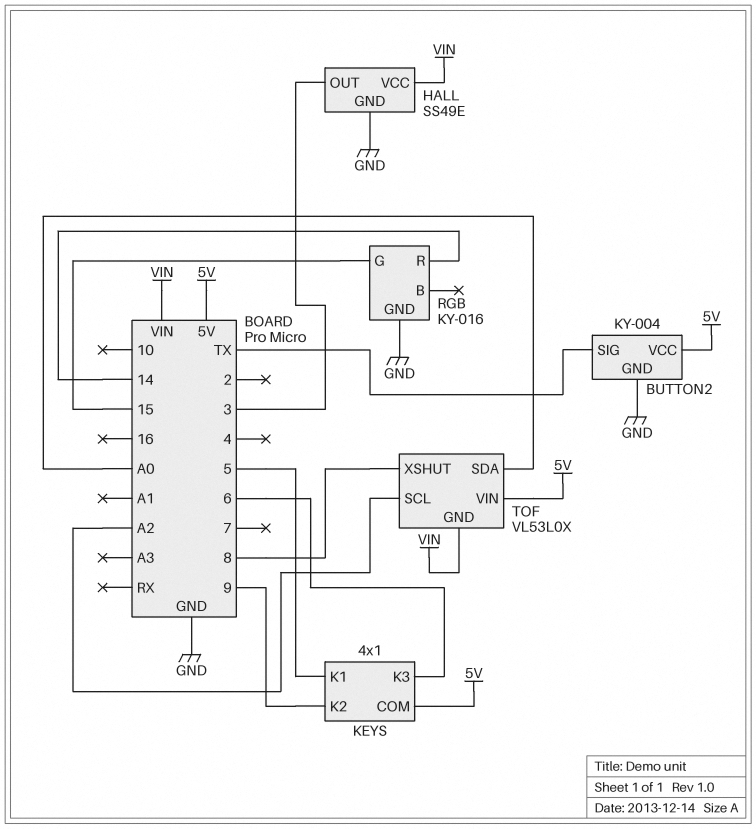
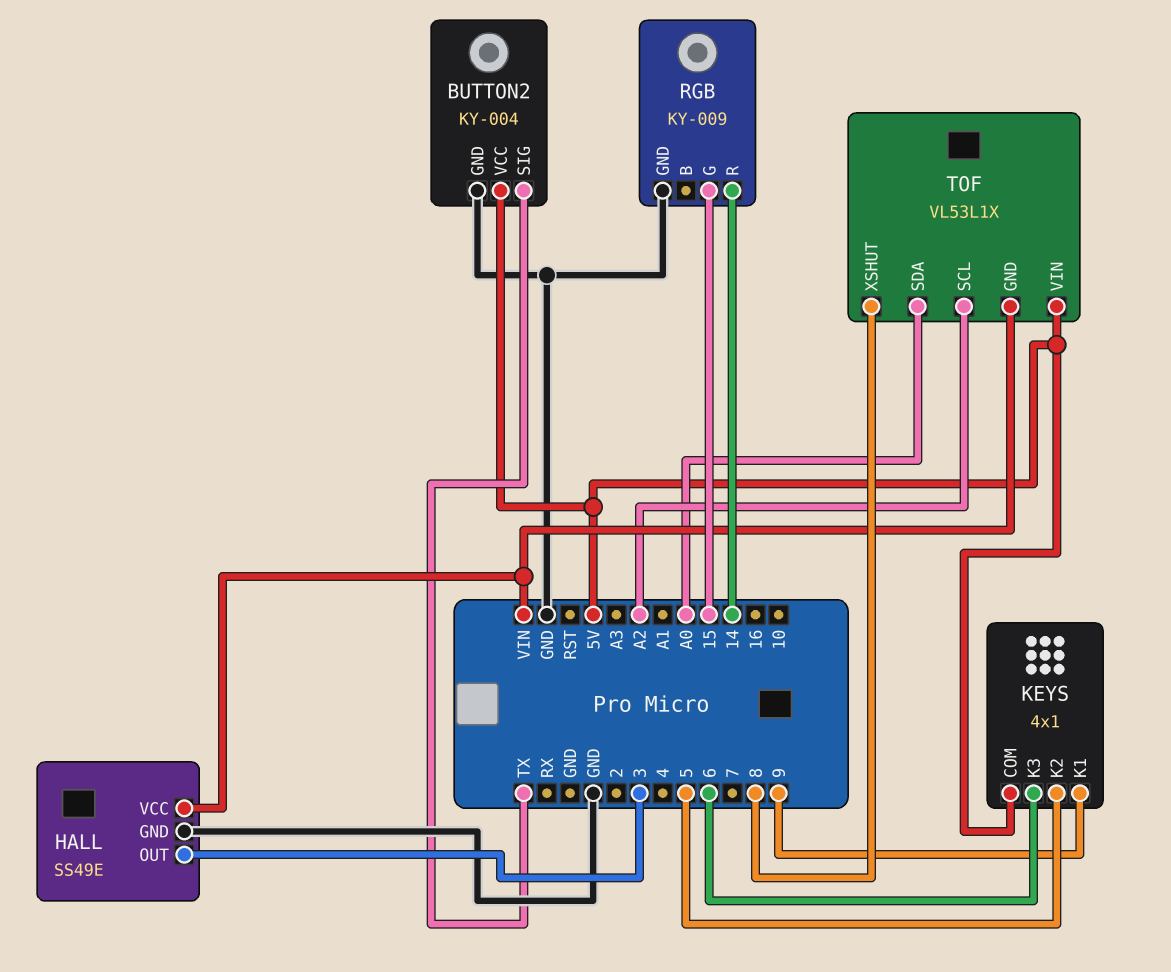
KEYS pin K1: 5 -> 9
KEYS pin K2: 9 -> 5
RGB: KY-016 -> KY-009
TOF: VL53L0X -> VL53L1X

